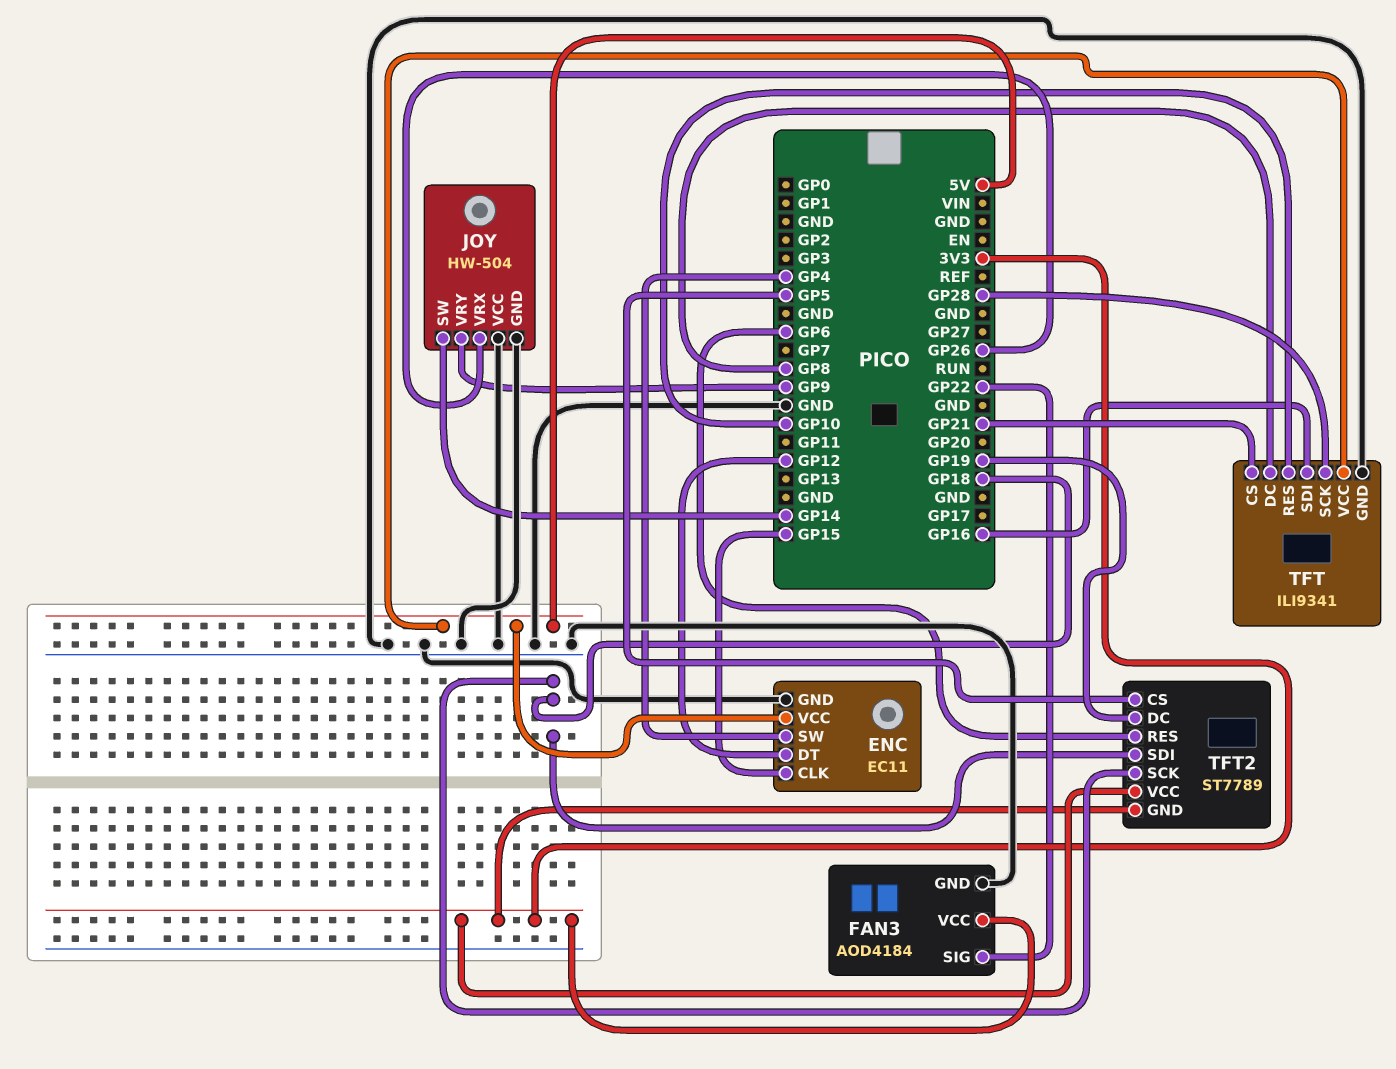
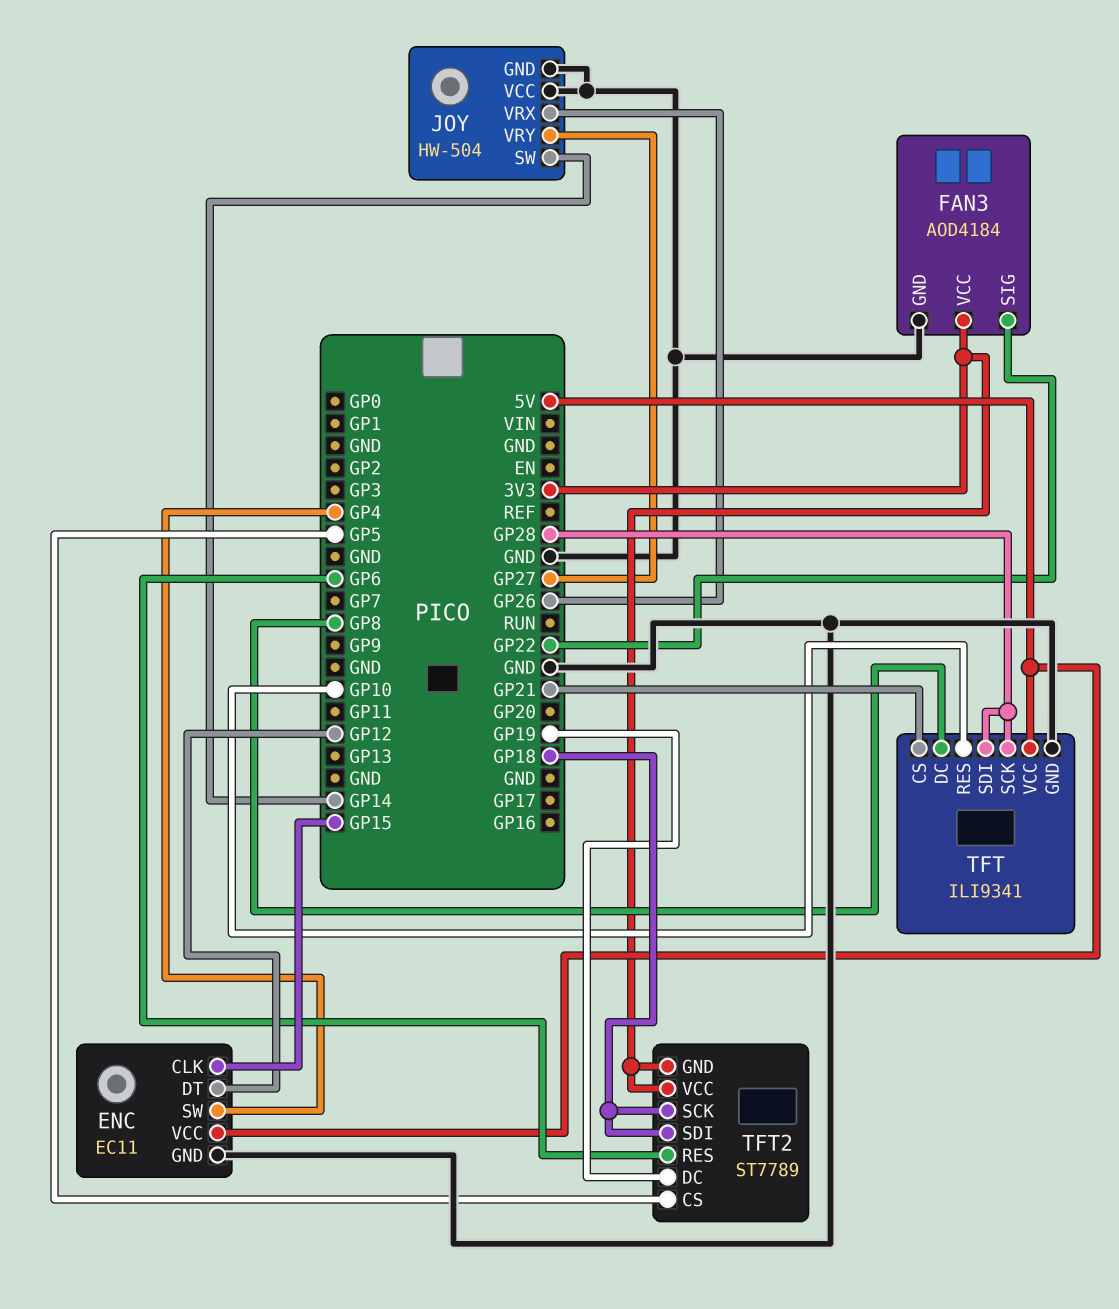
JOY pin VRY: GP9 -> GP27
TFT pin SDI: GP16 -> GP28

